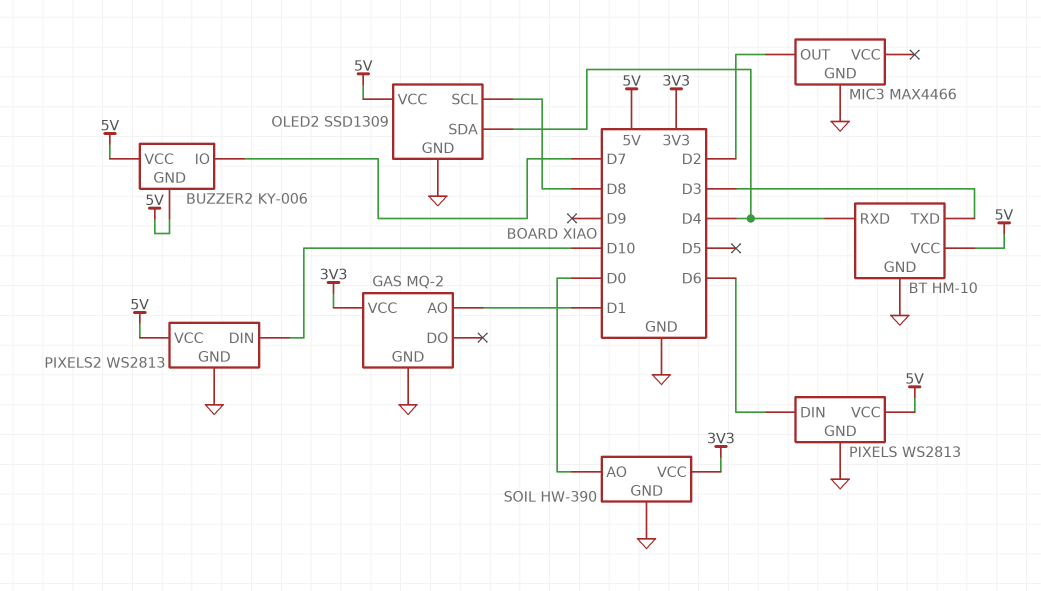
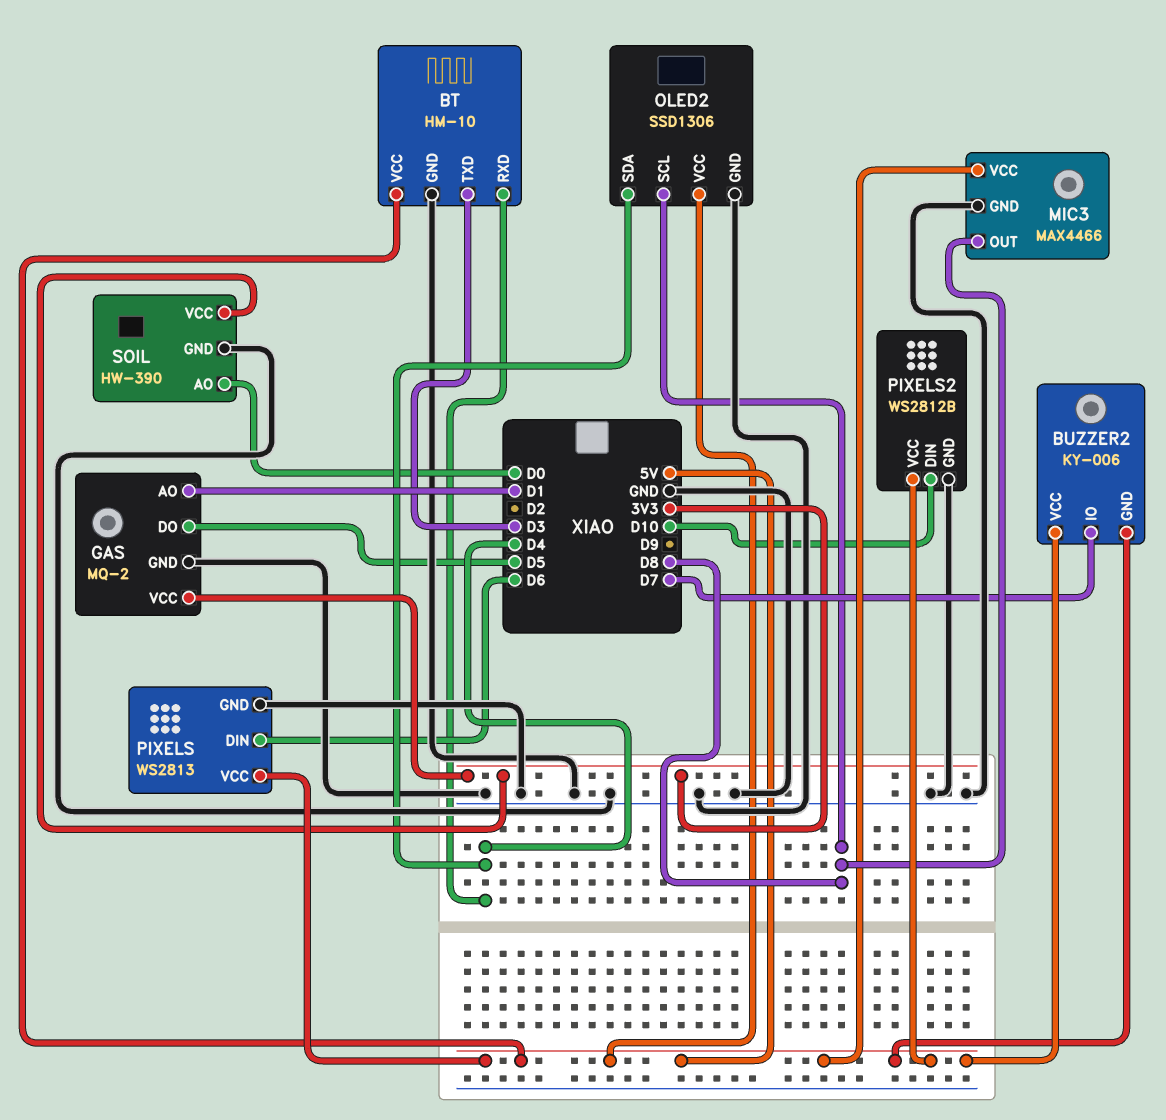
GAS pin DO: none -> D5
MIC3 pin OUT: D2 -> D8
MIC3 pin VCC: none -> 5V
OLED2: SSD1309 -> SSD1306
PIXELS2: WS2813 -> WS2812B

